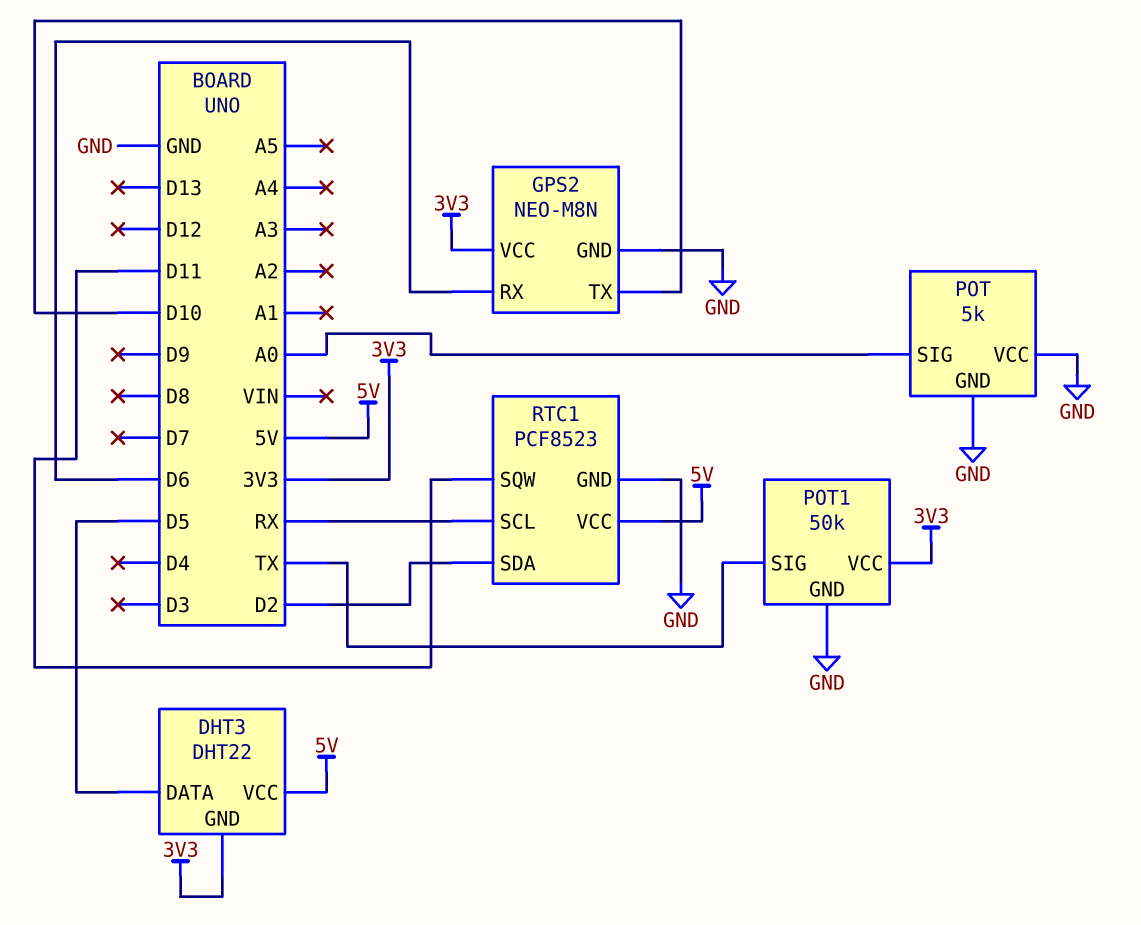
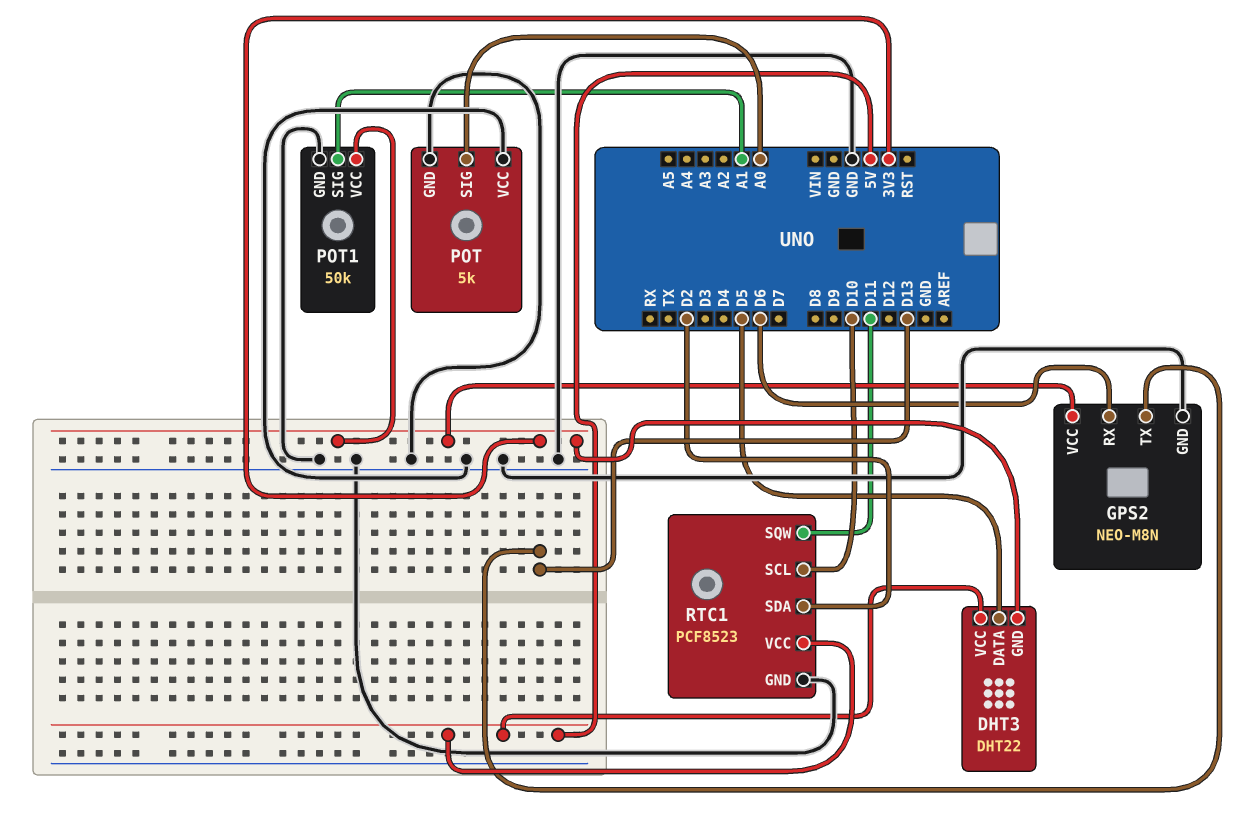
GPS2 pin TX: D10 -> D13
POT1 pin SIG: TX -> A1
RTC1 pin SCL: RX -> D10

